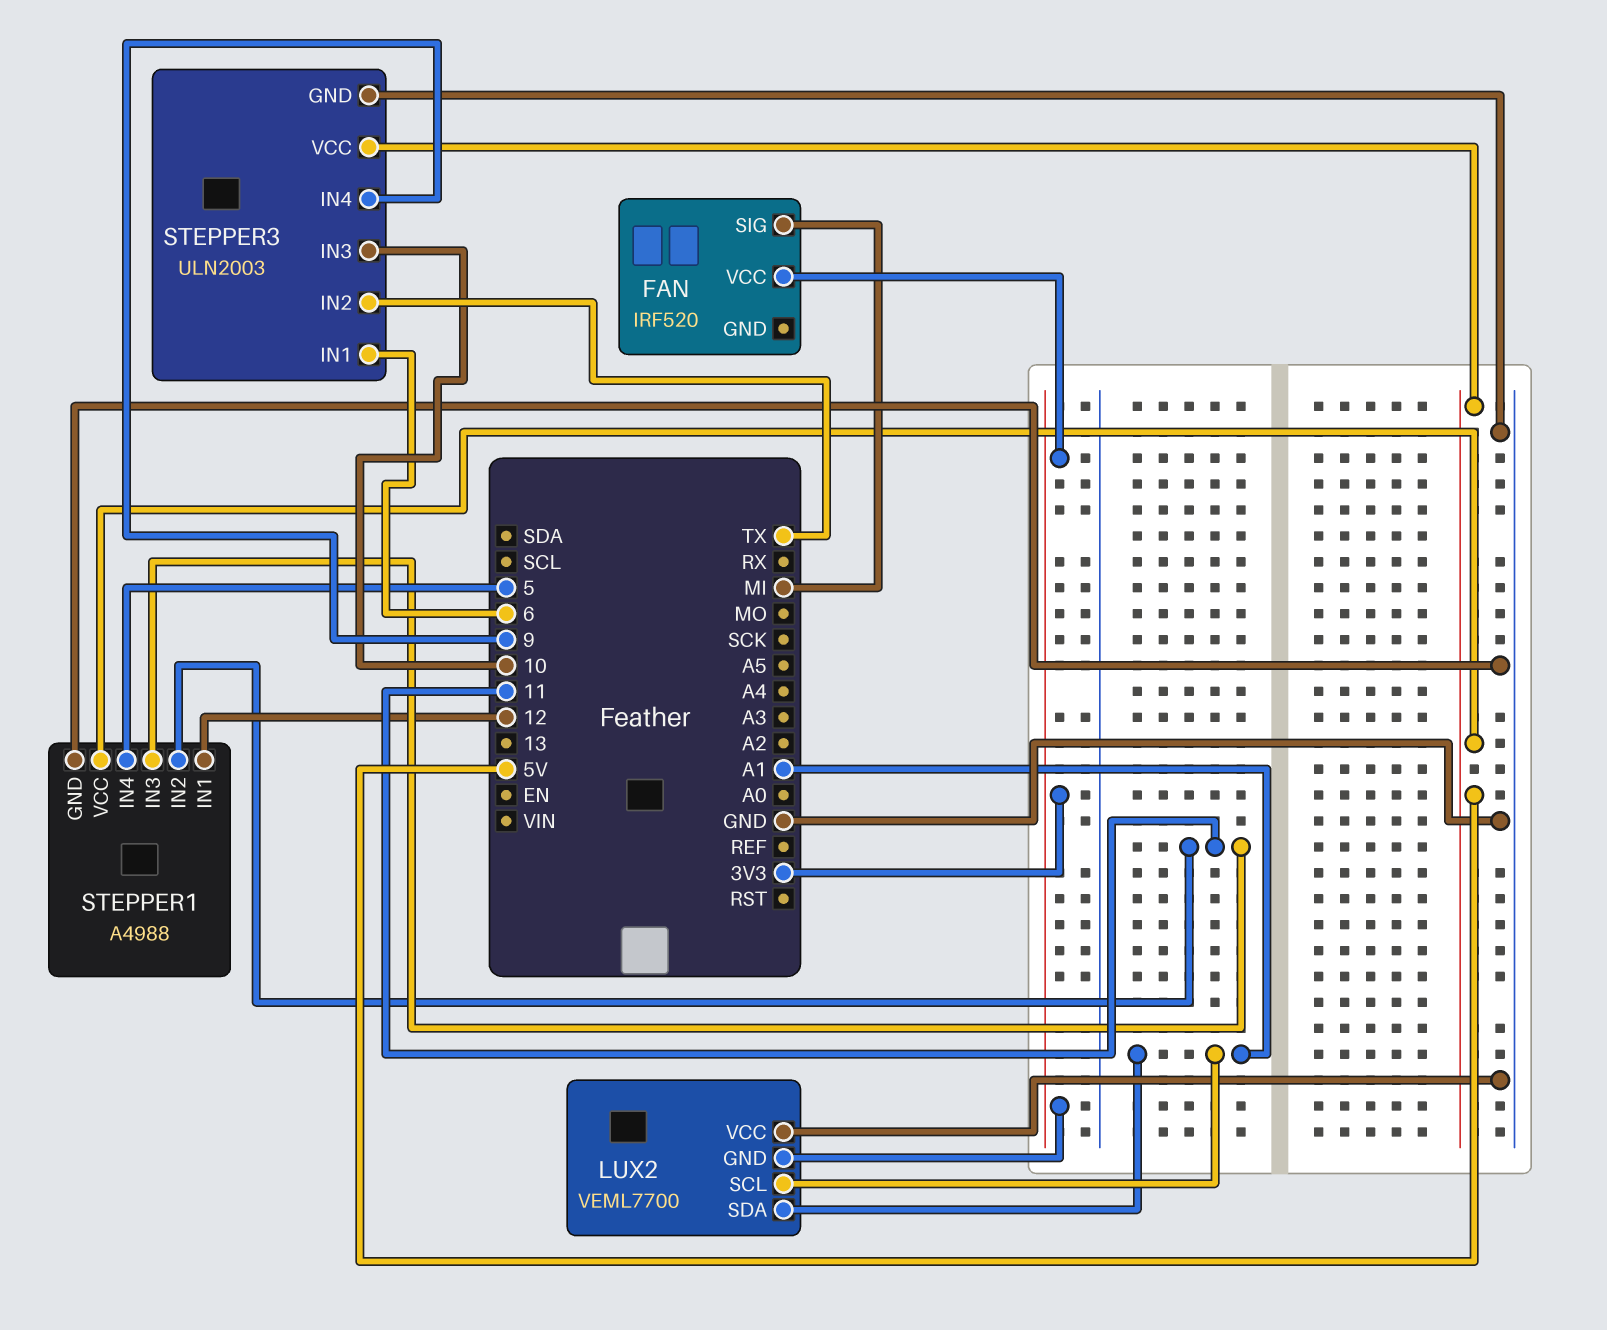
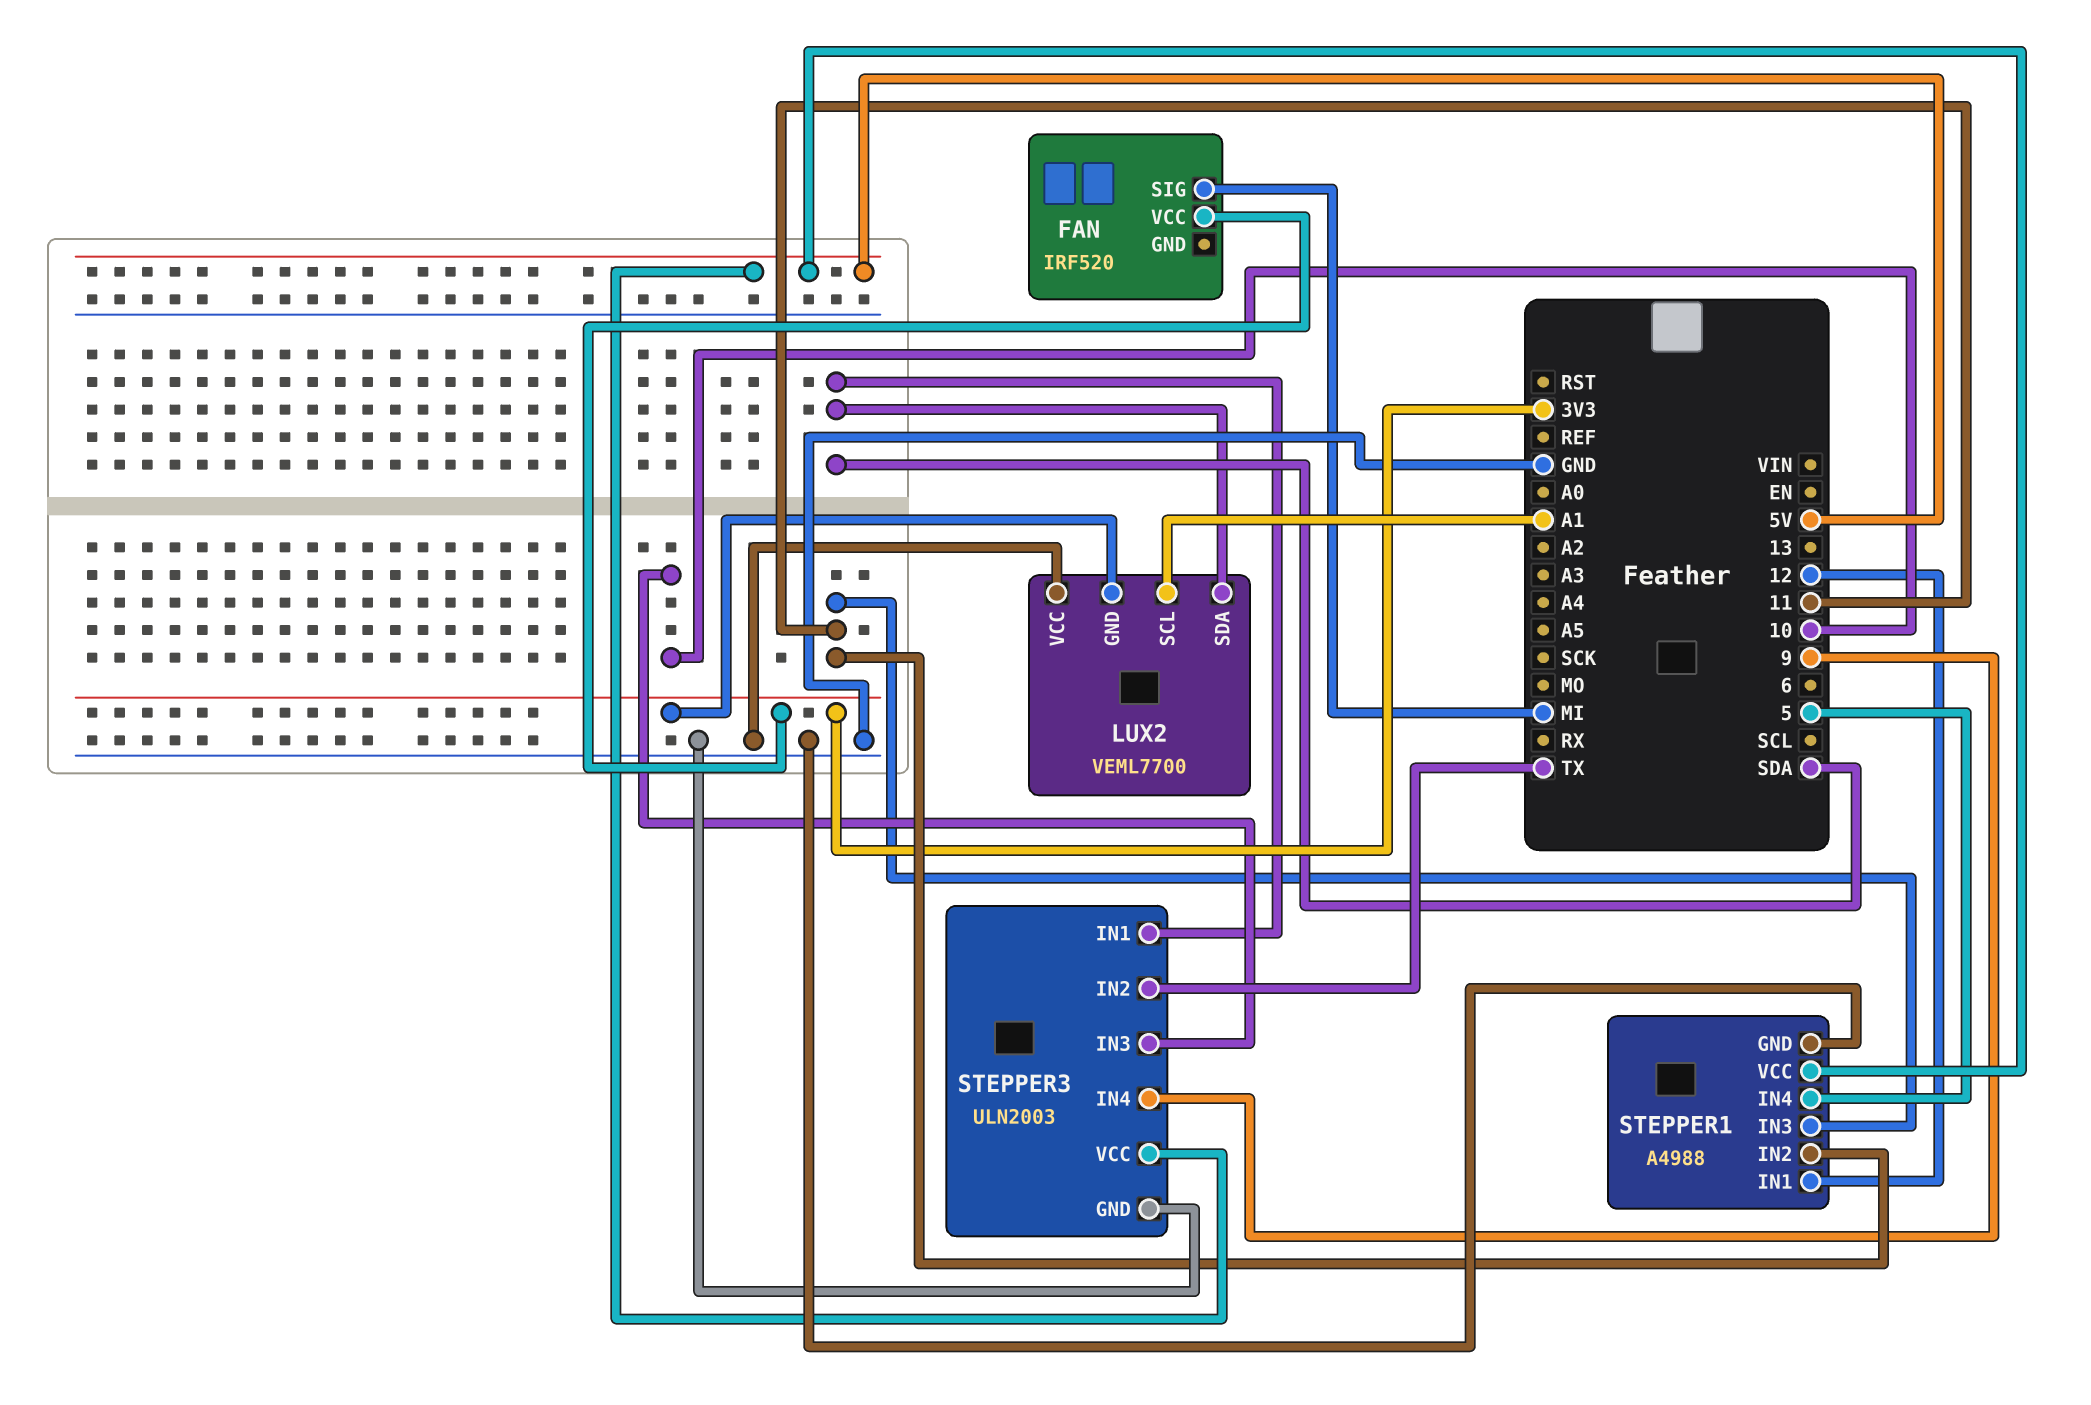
LUX2 pin SDA: A1 -> SDA
STEPPER3 pin IN1: 6 -> SDA

